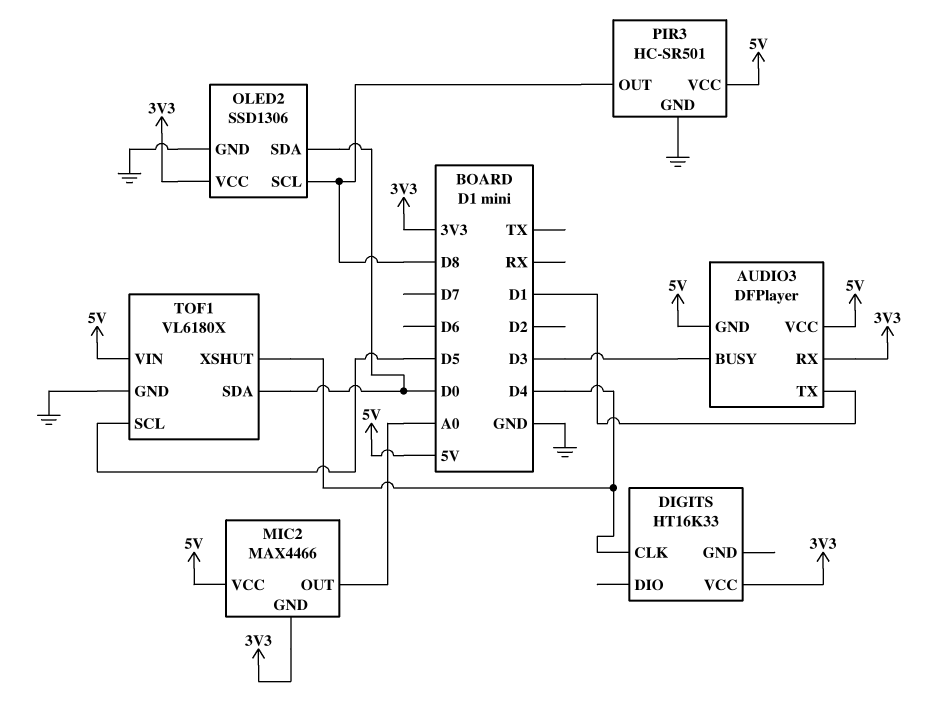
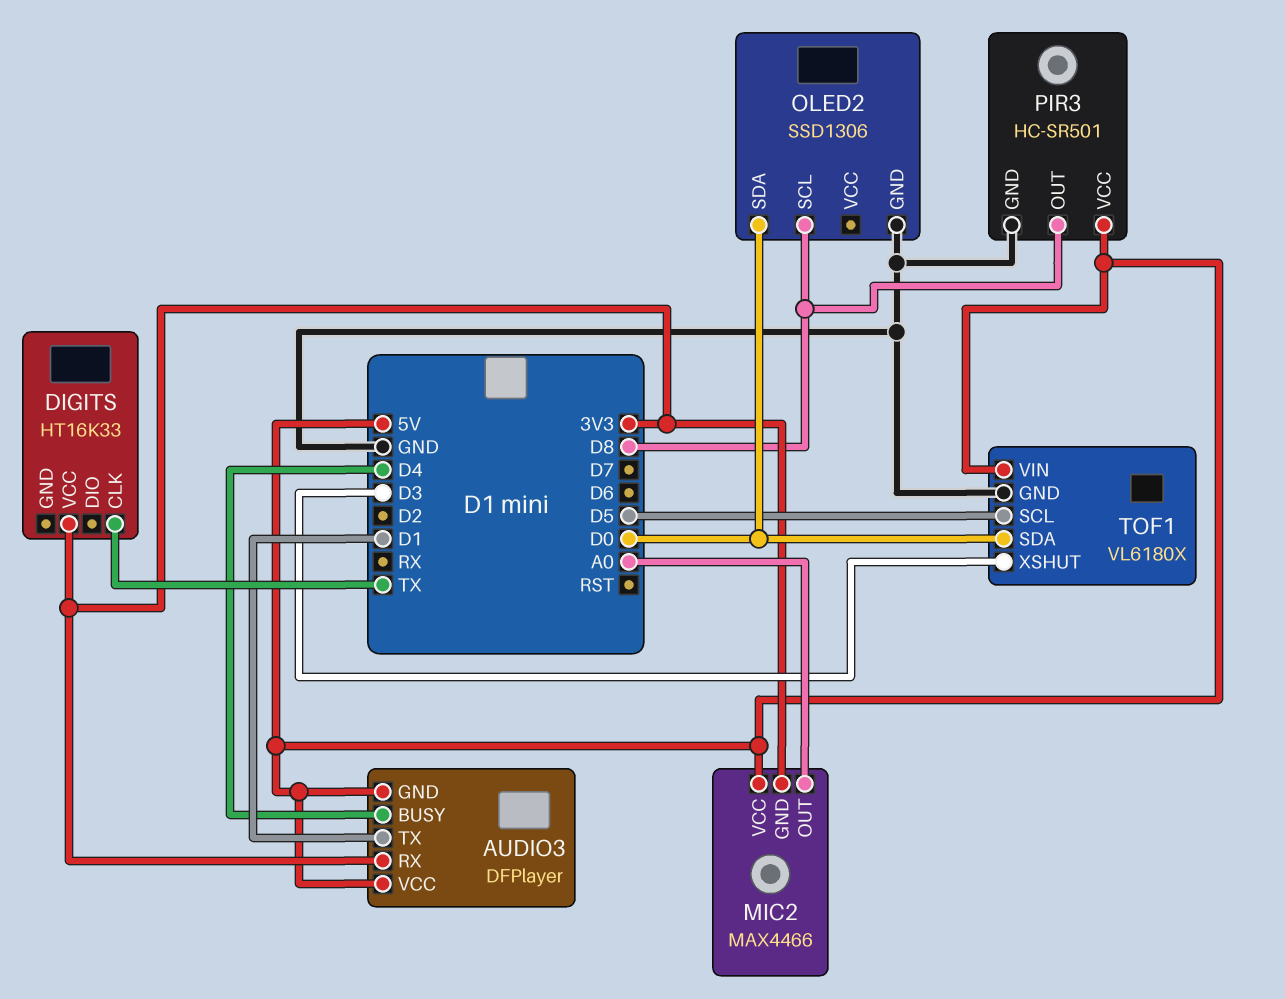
AUDIO3 pin BUSY: D3 -> D4
DIGITS pin CLK: D4 -> TX
OLED2 pin VCC: 3V3 -> none
TOF1 pin XSHUT: D4 -> D3

